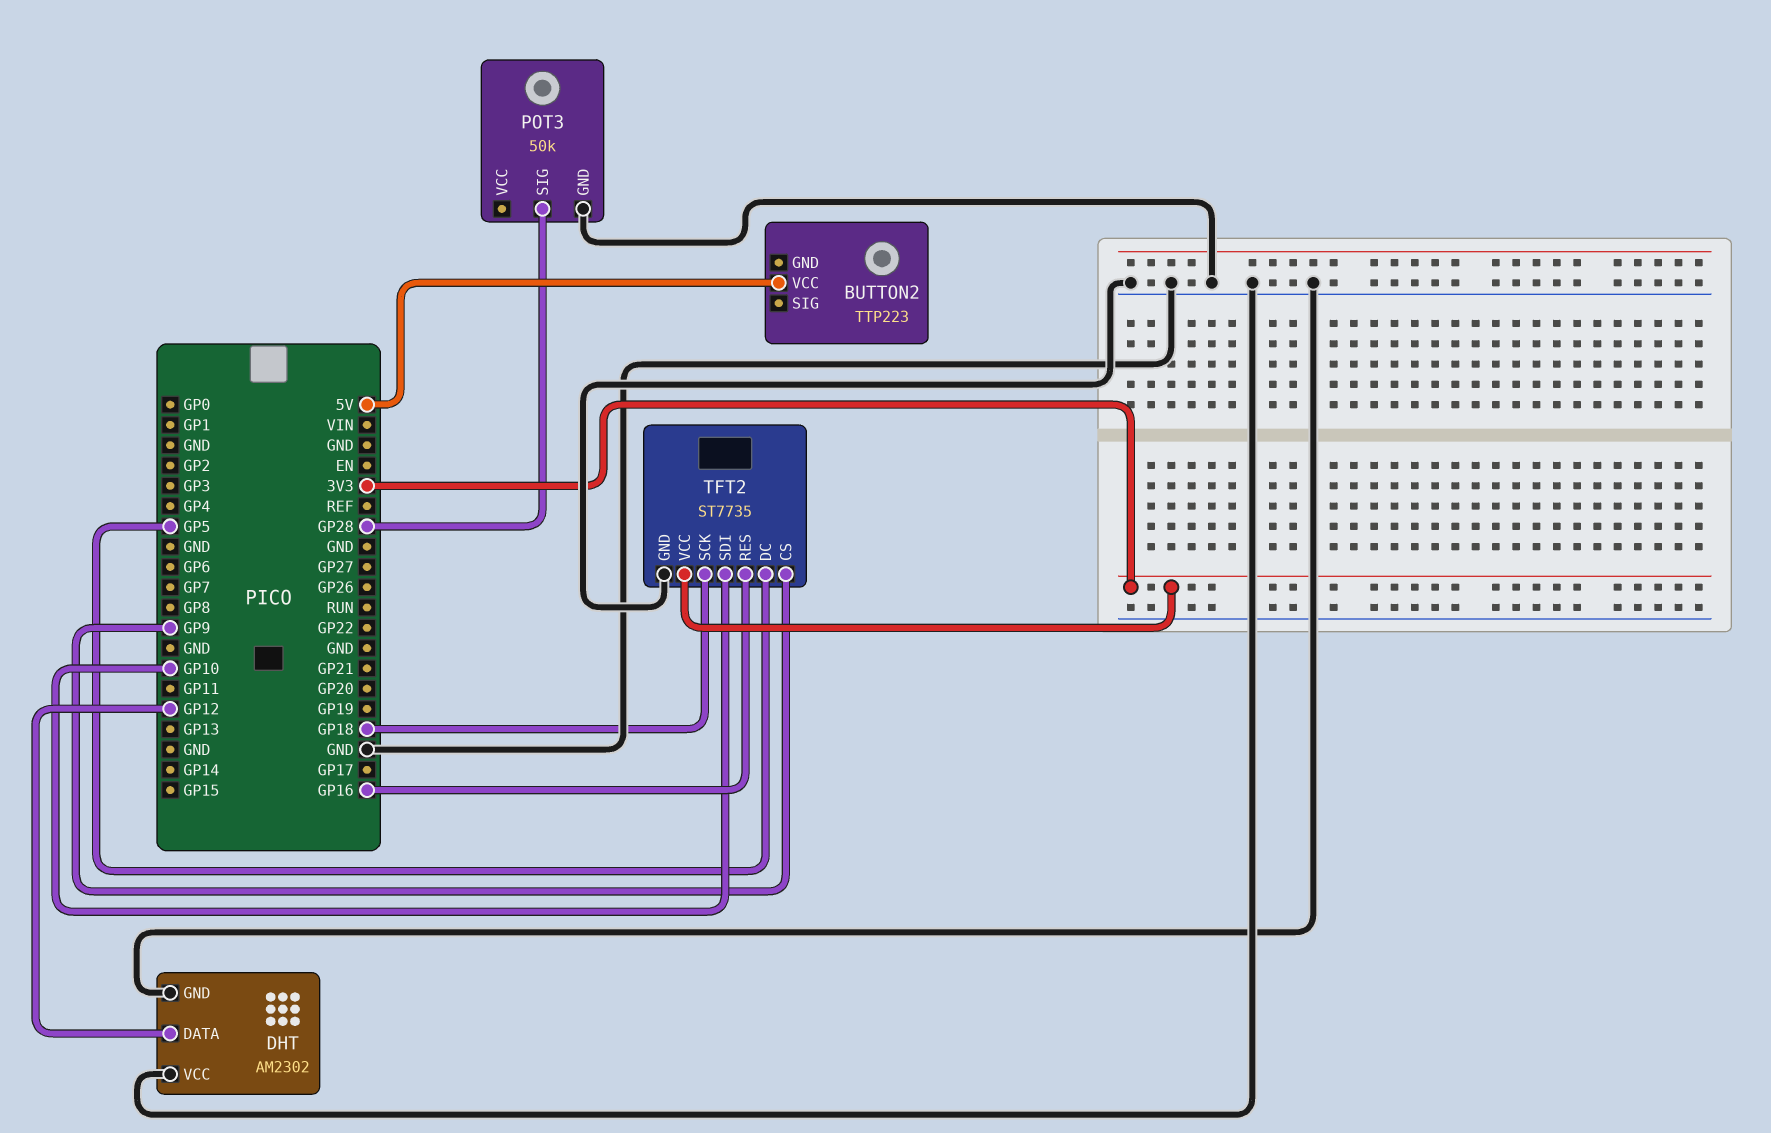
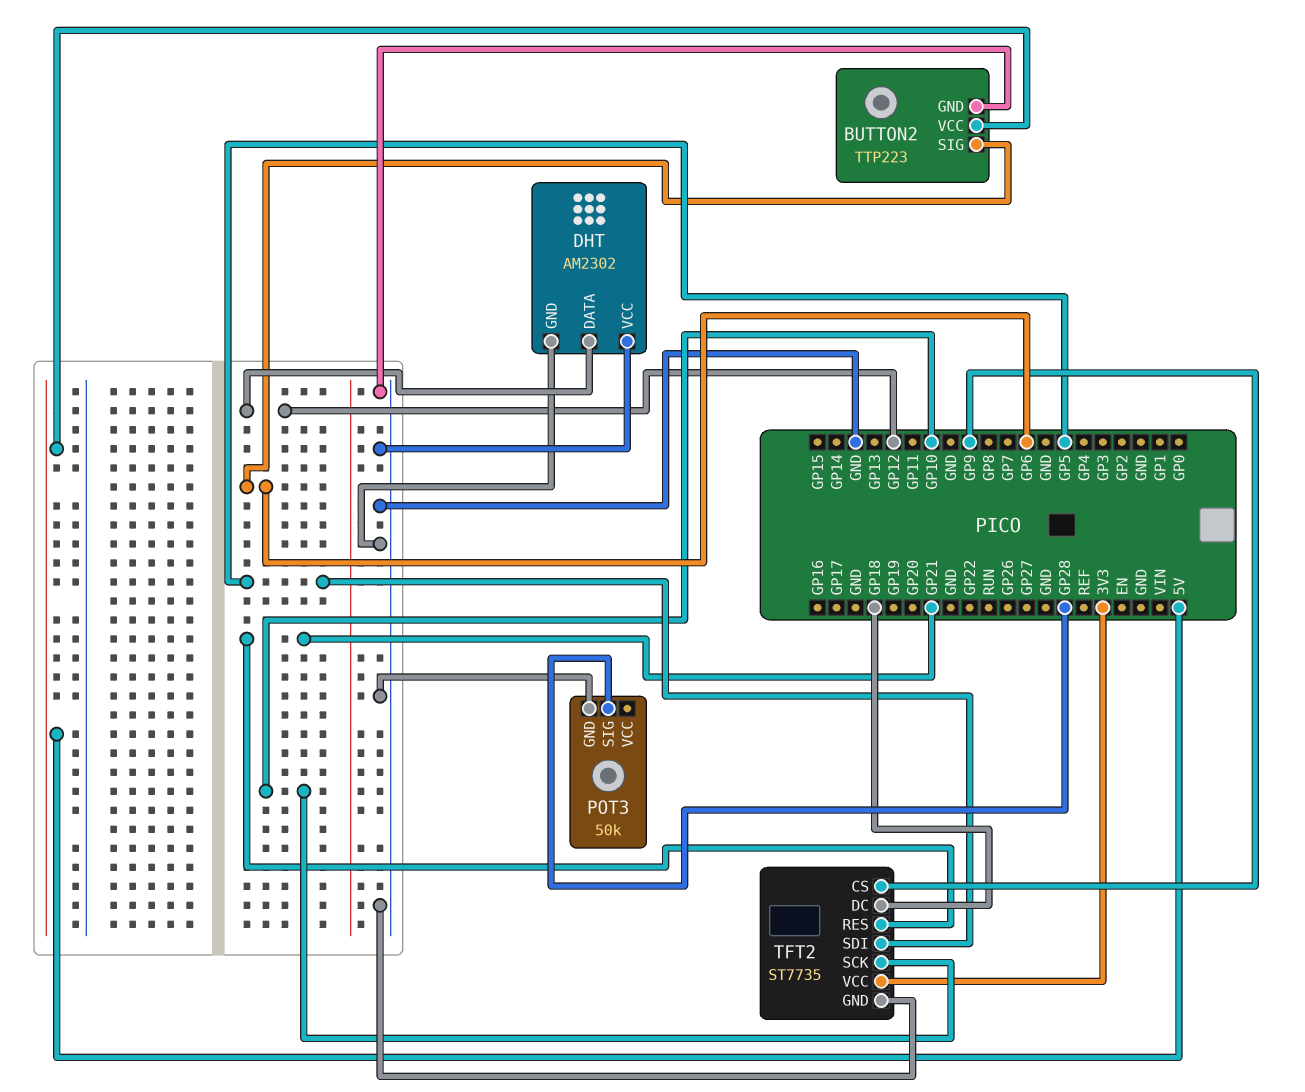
BUTTON2 pin GND: none -> GND
BUTTON2 pin SIG: none -> GP6
TFT2 pin DC: GP5 -> GP18
TFT2 pin RES: GP16 -> GP21
TFT2 pin SCK: GP18 -> GP10
TFT2 pin SDI: GP10 -> GP5

